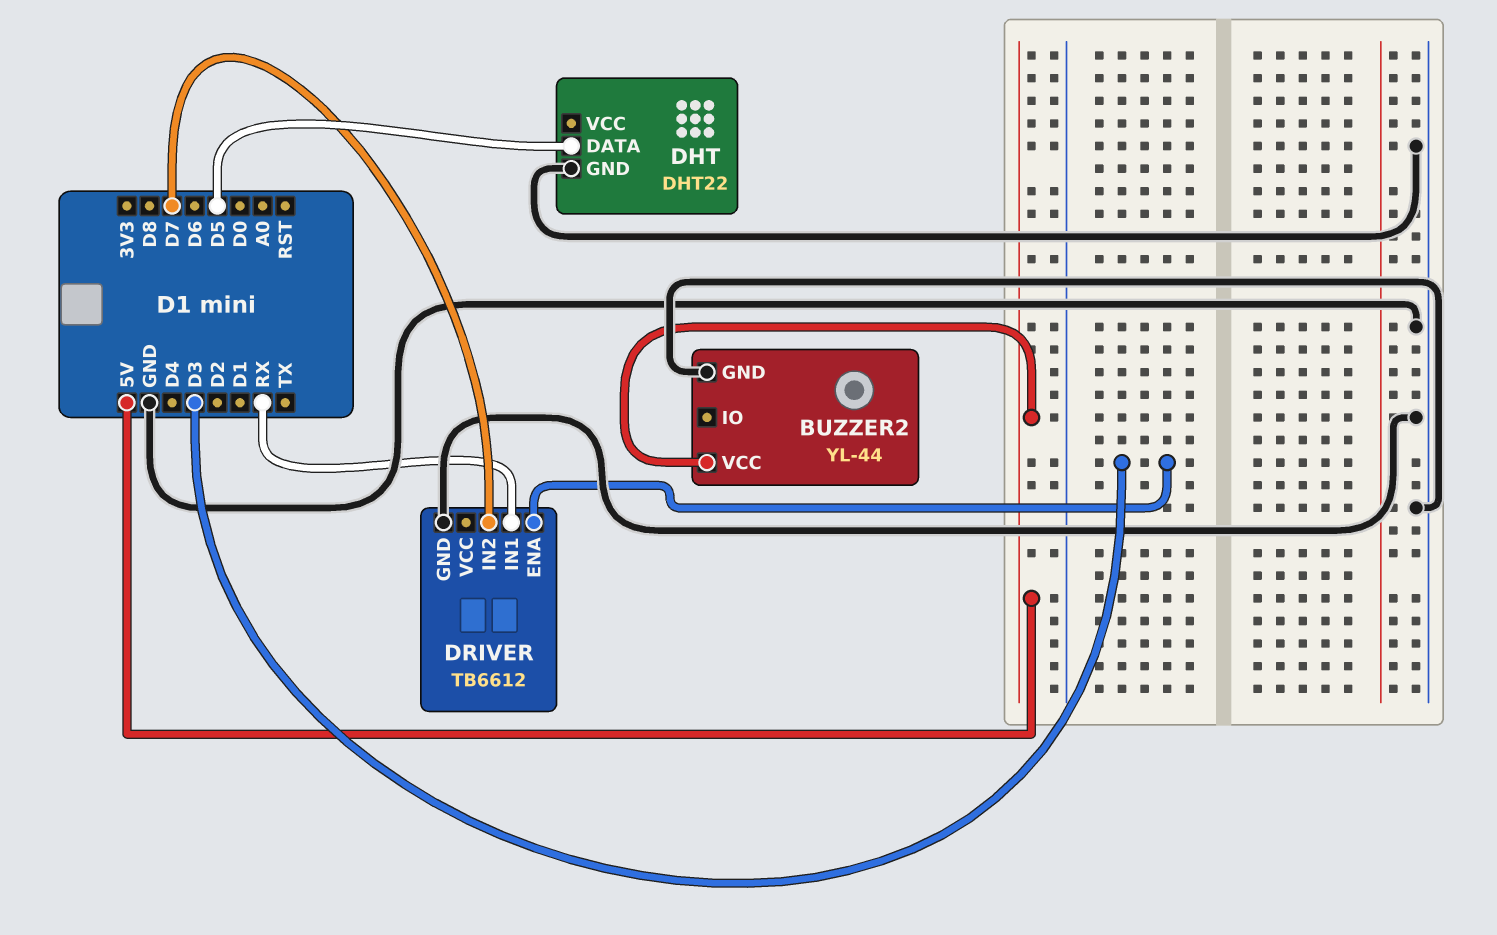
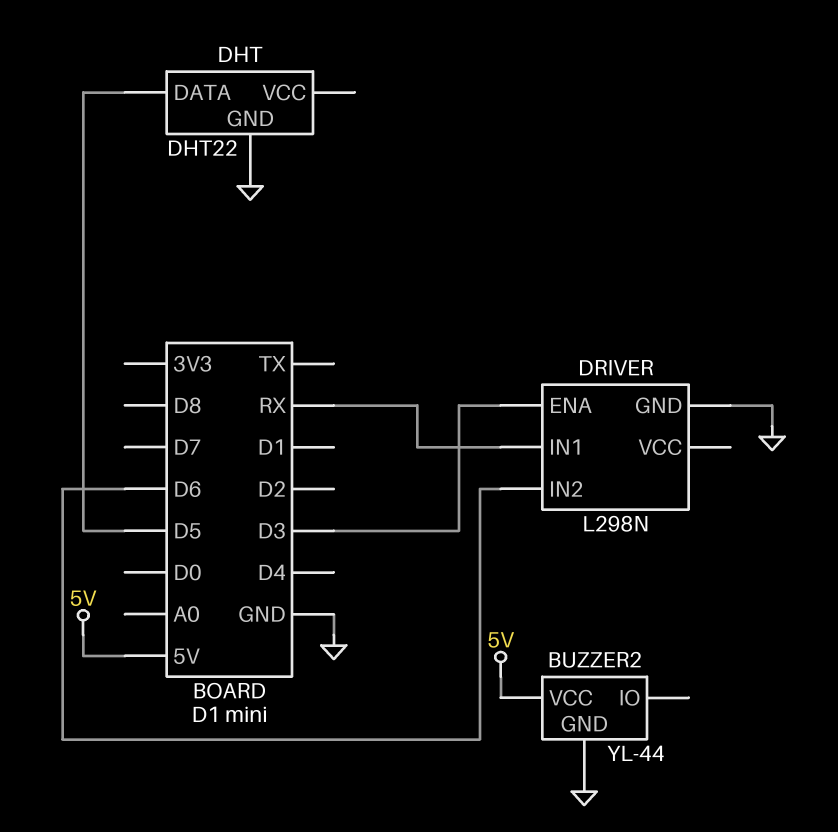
DRIVER: TB6612 -> L298N
DRIVER pin IN2: D7 -> D6

